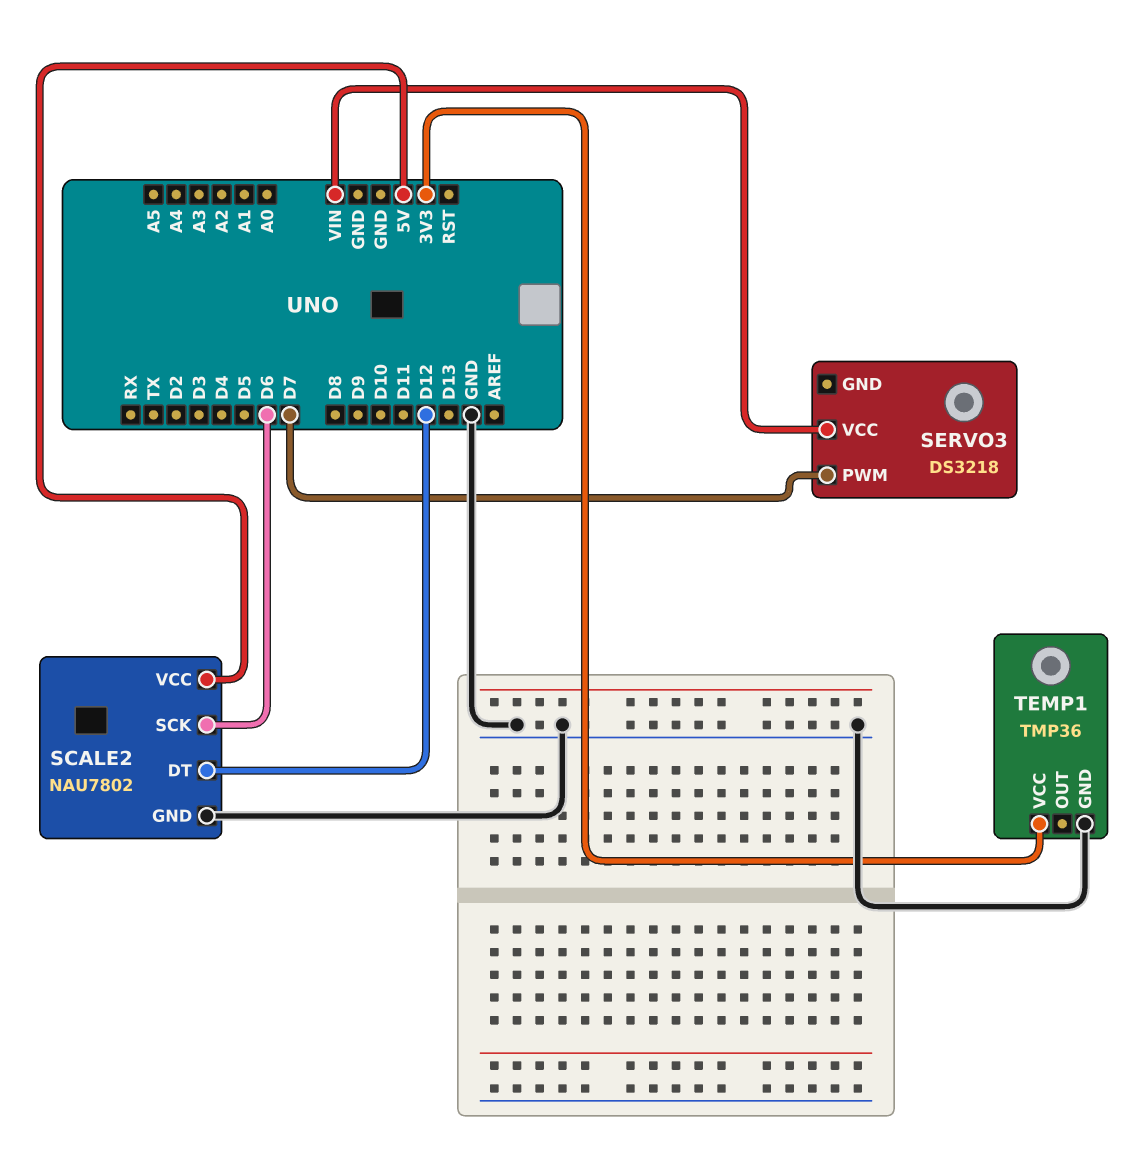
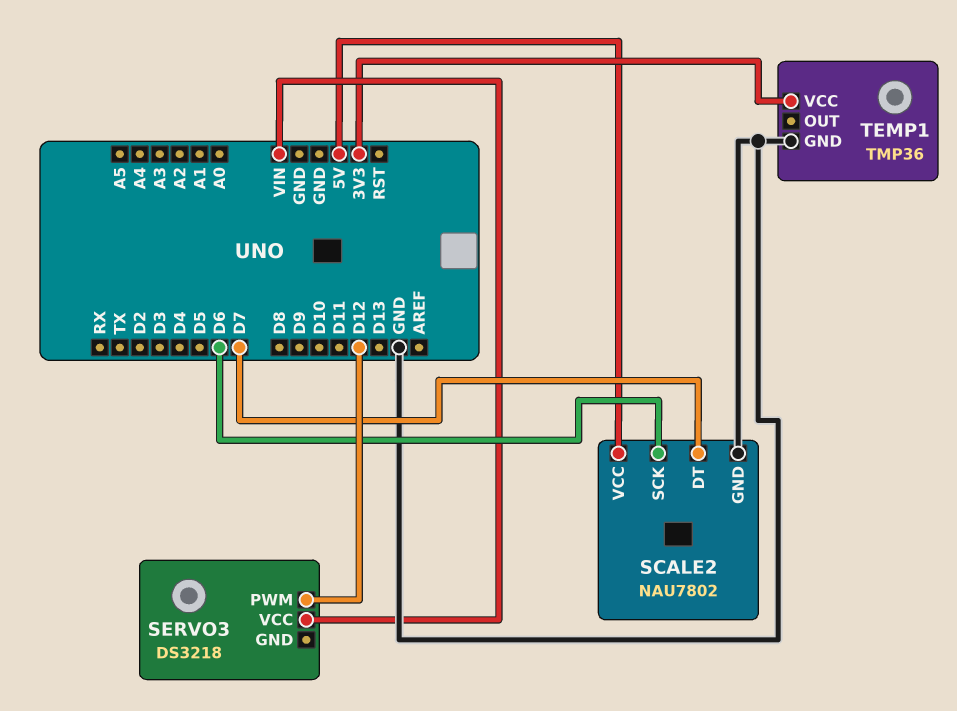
SCALE2 pin DT: D12 -> D7
SERVO3 pin PWM: D7 -> D12

